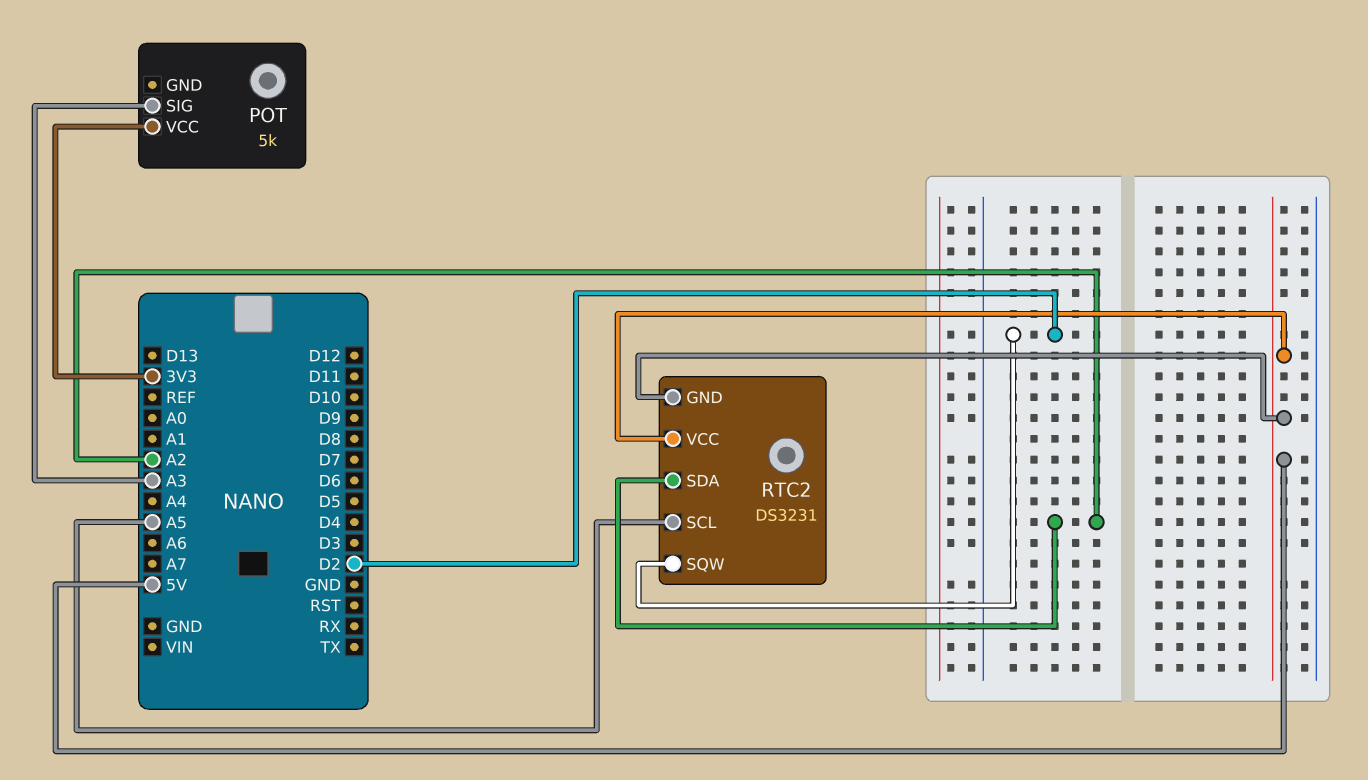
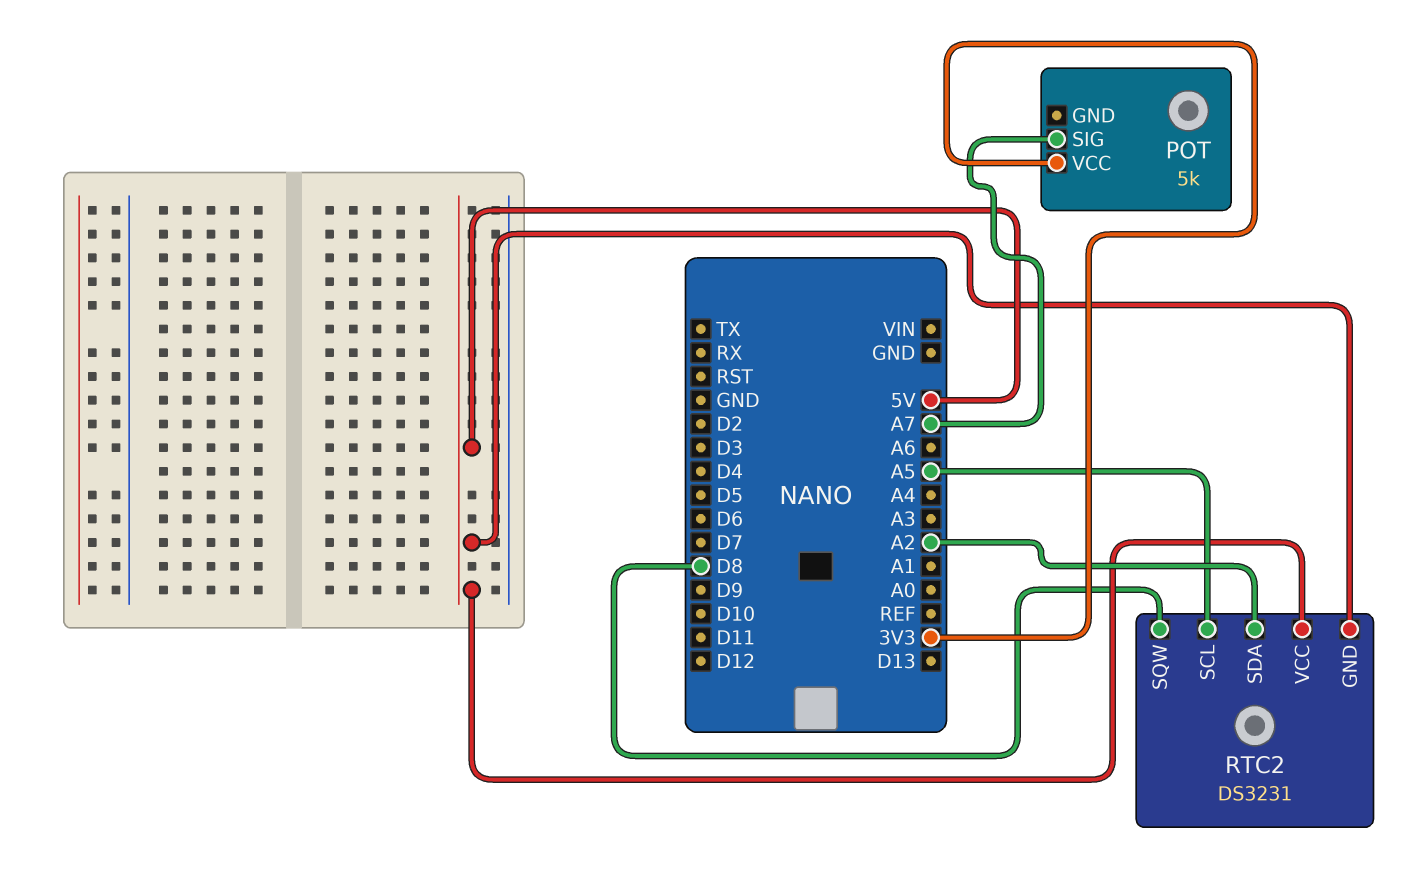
POT pin SIG: A3 -> A7
RTC2 pin SQW: D2 -> D8

